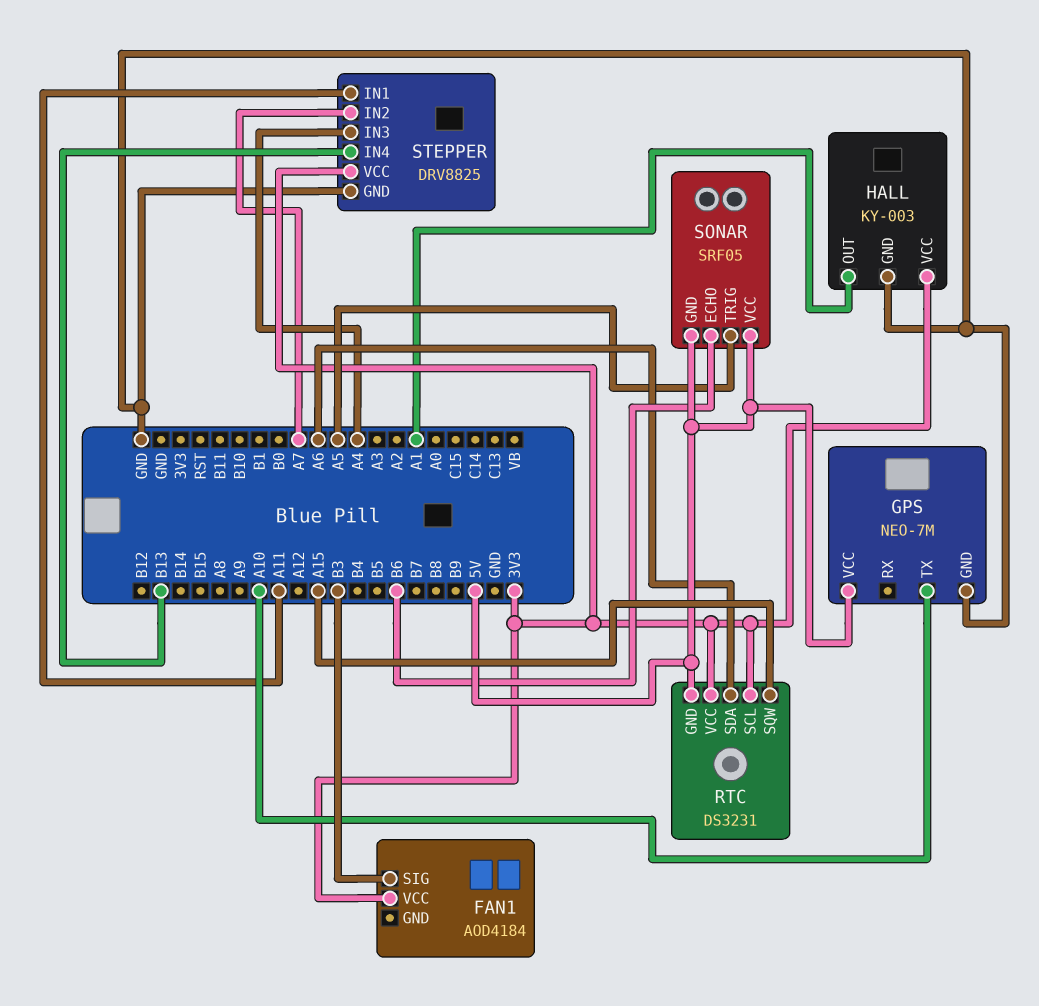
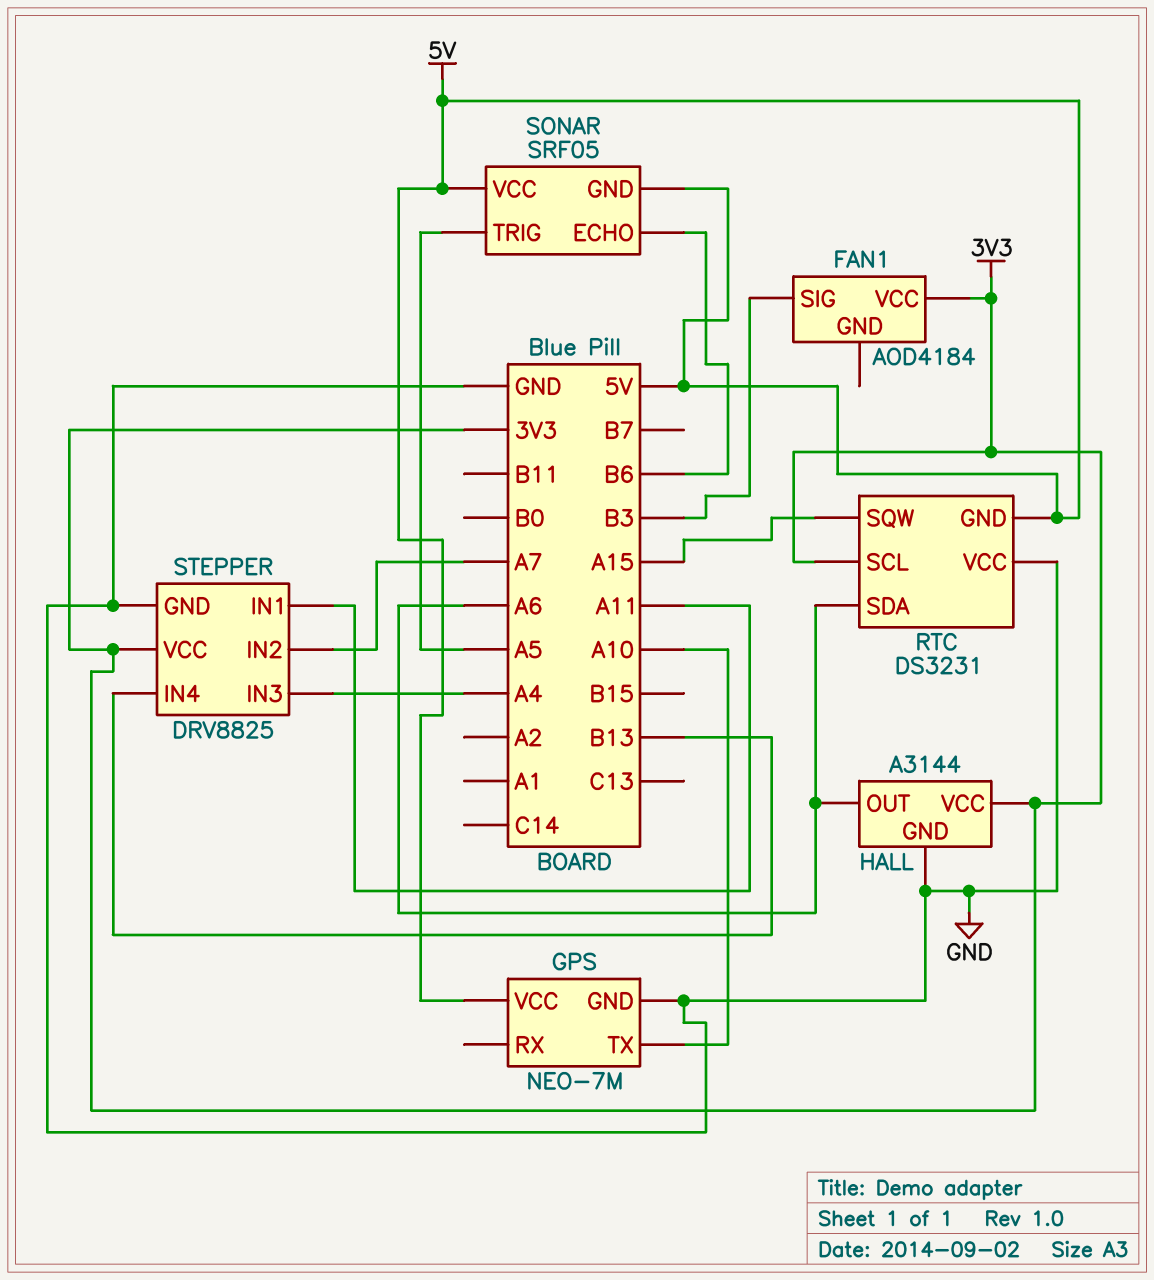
HALL: KY-003 -> A3144
HALL pin OUT: A1 -> A6
RTC pin VCC: 3V3 -> GND

